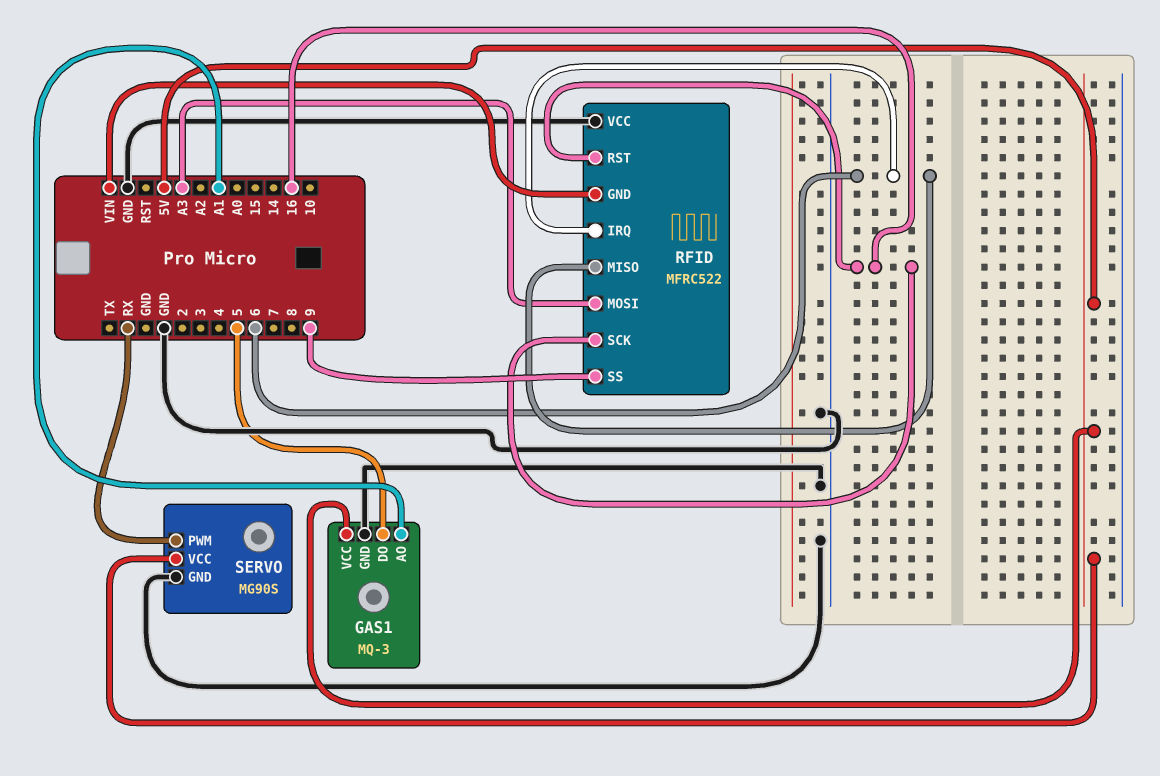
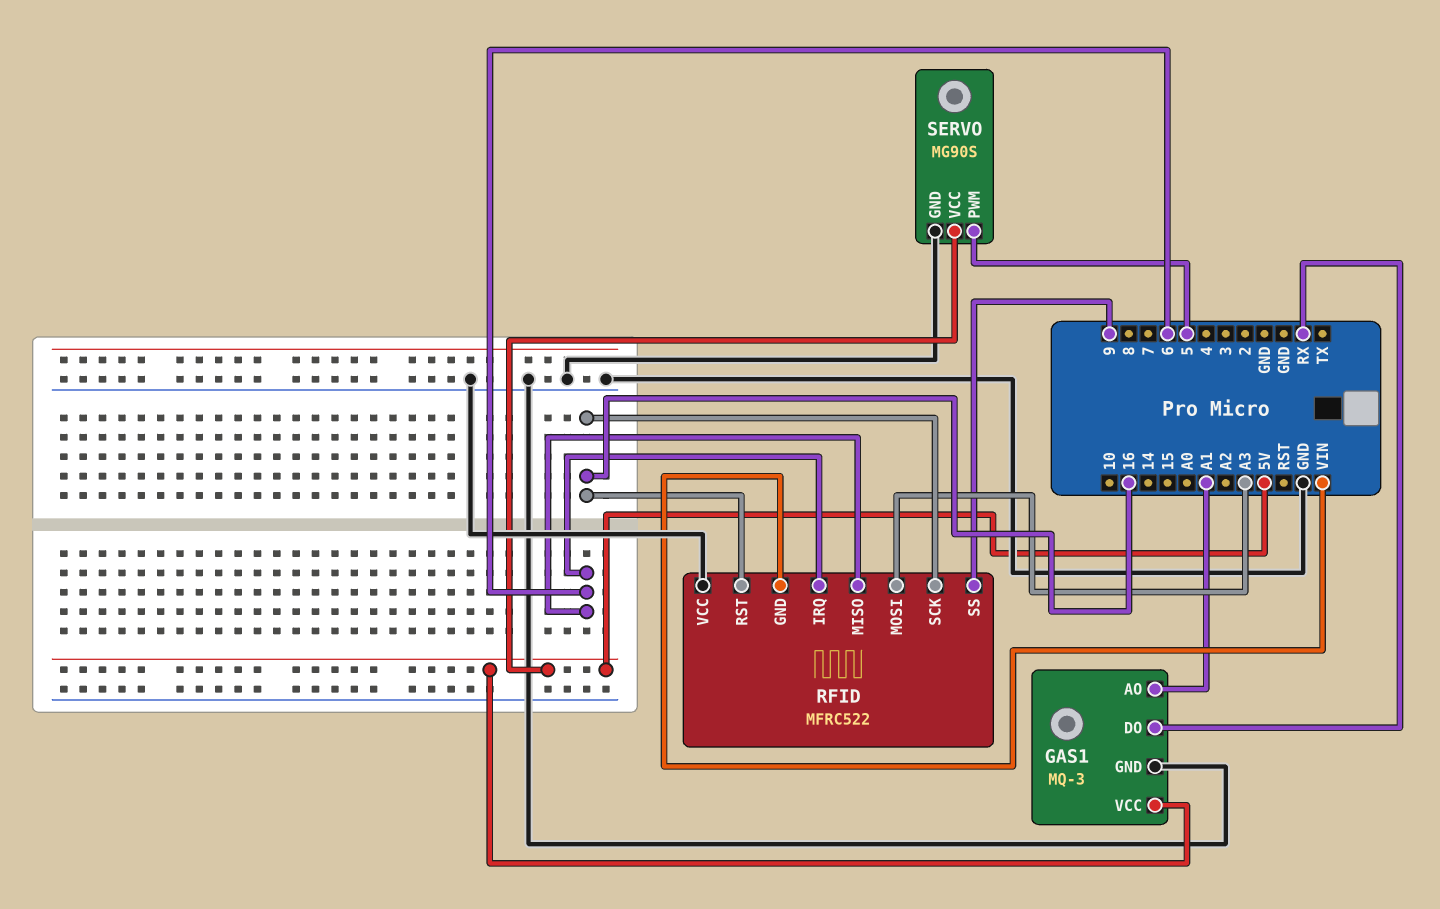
GAS1 pin DO: 5 -> RX
SERVO pin PWM: RX -> 5

